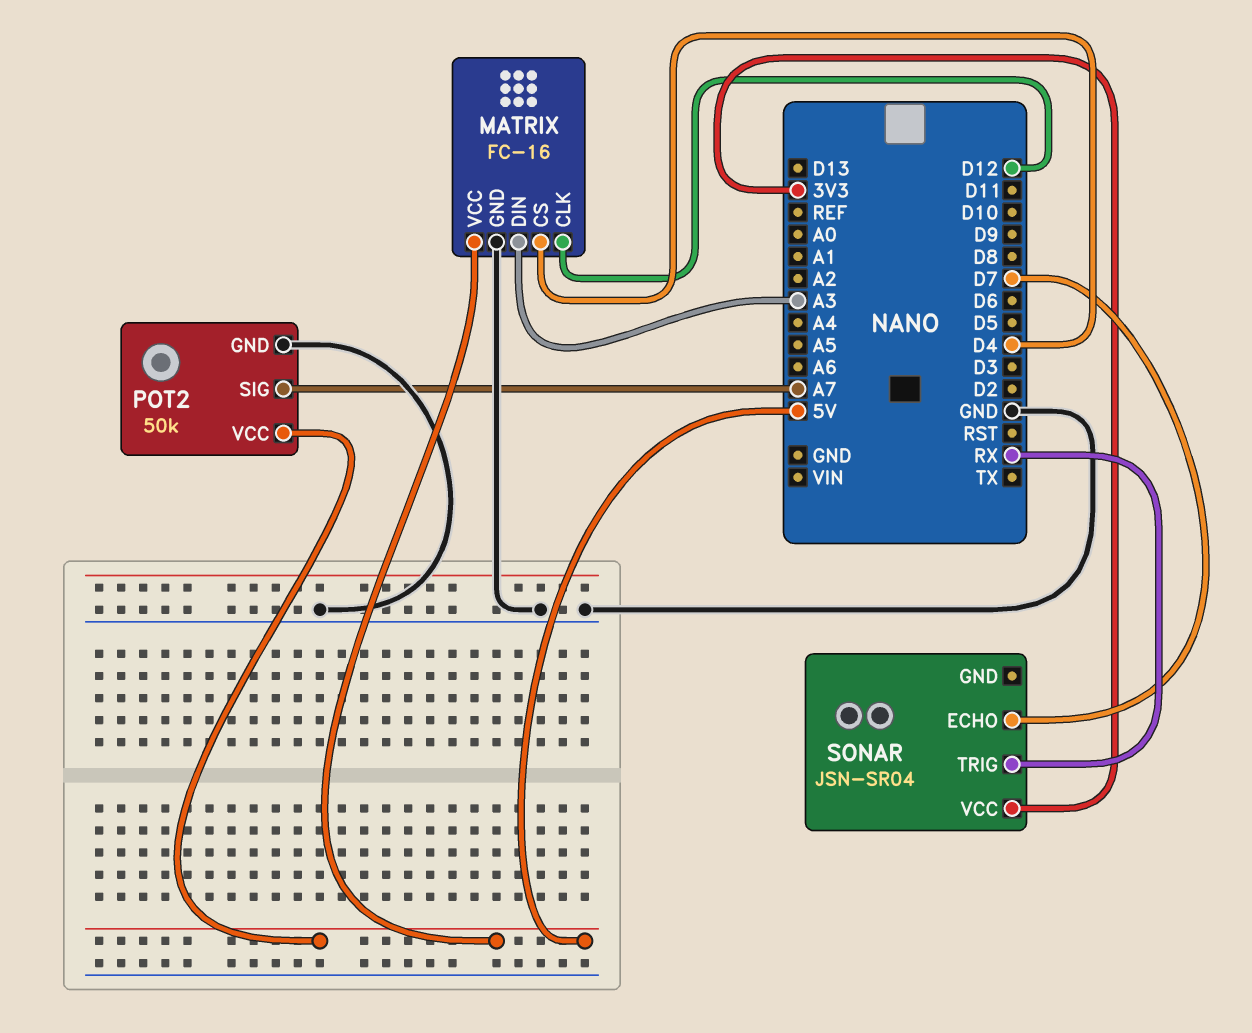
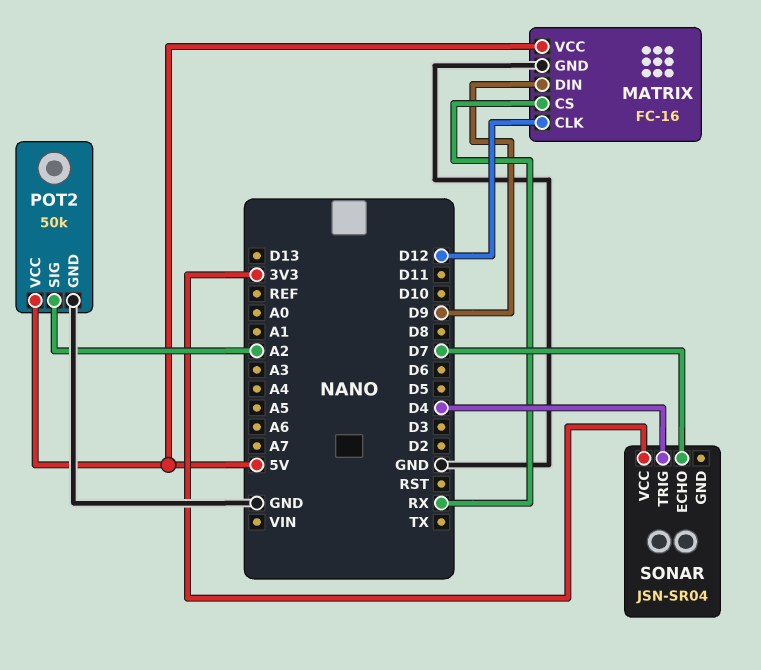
MATRIX pin CS: D4 -> RX
MATRIX pin DIN: A3 -> D9
POT2 pin SIG: A7 -> A2
SONAR pin TRIG: RX -> D4

